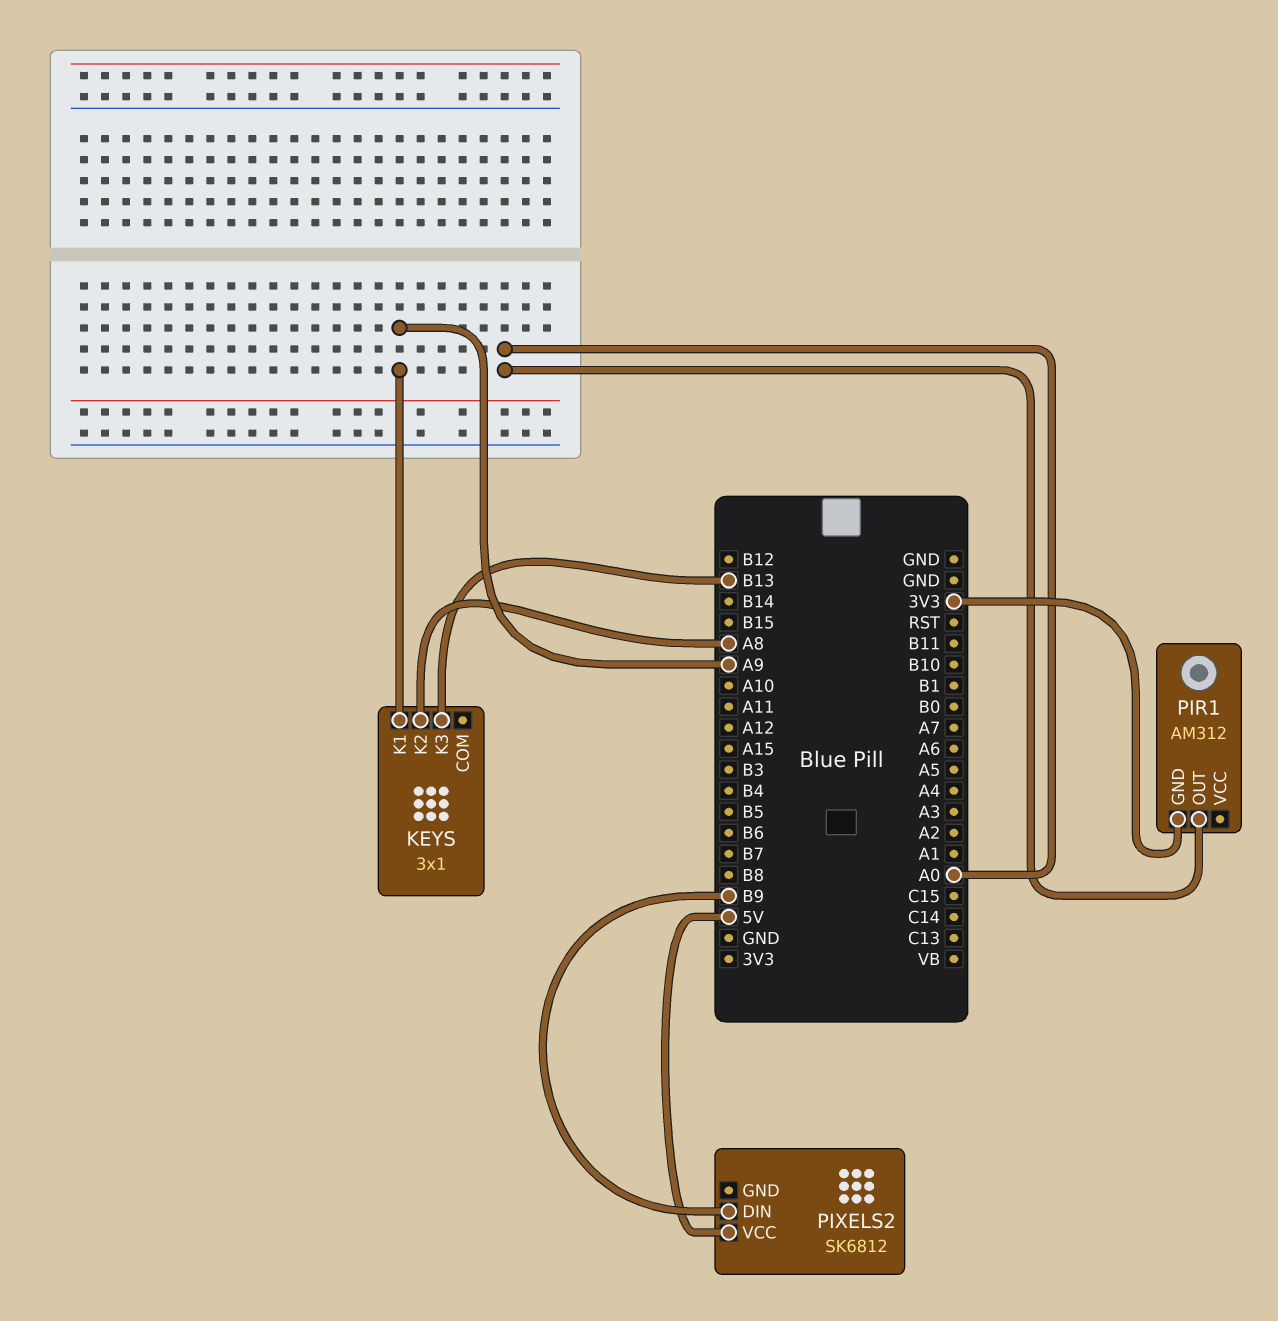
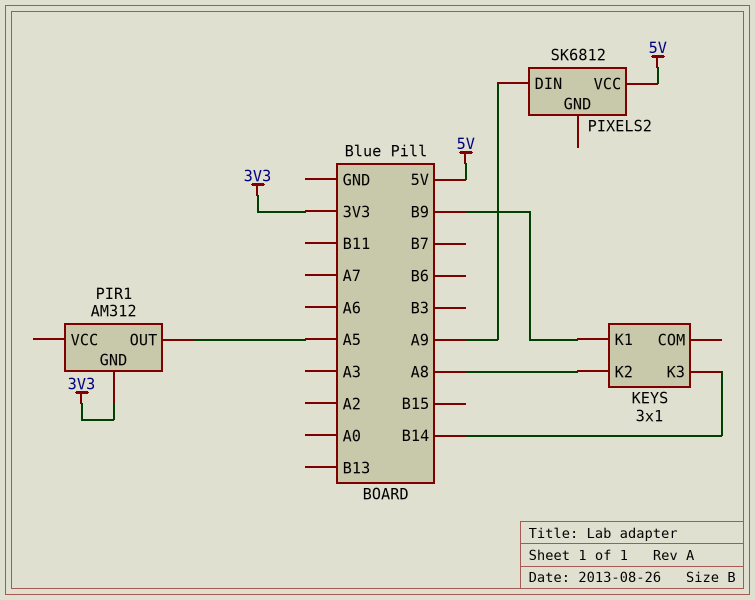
KEYS pin K1: A9 -> B9
KEYS pin K3: B13 -> B14
PIR1 pin OUT: A0 -> A5
PIXELS2 pin DIN: B9 -> A9

